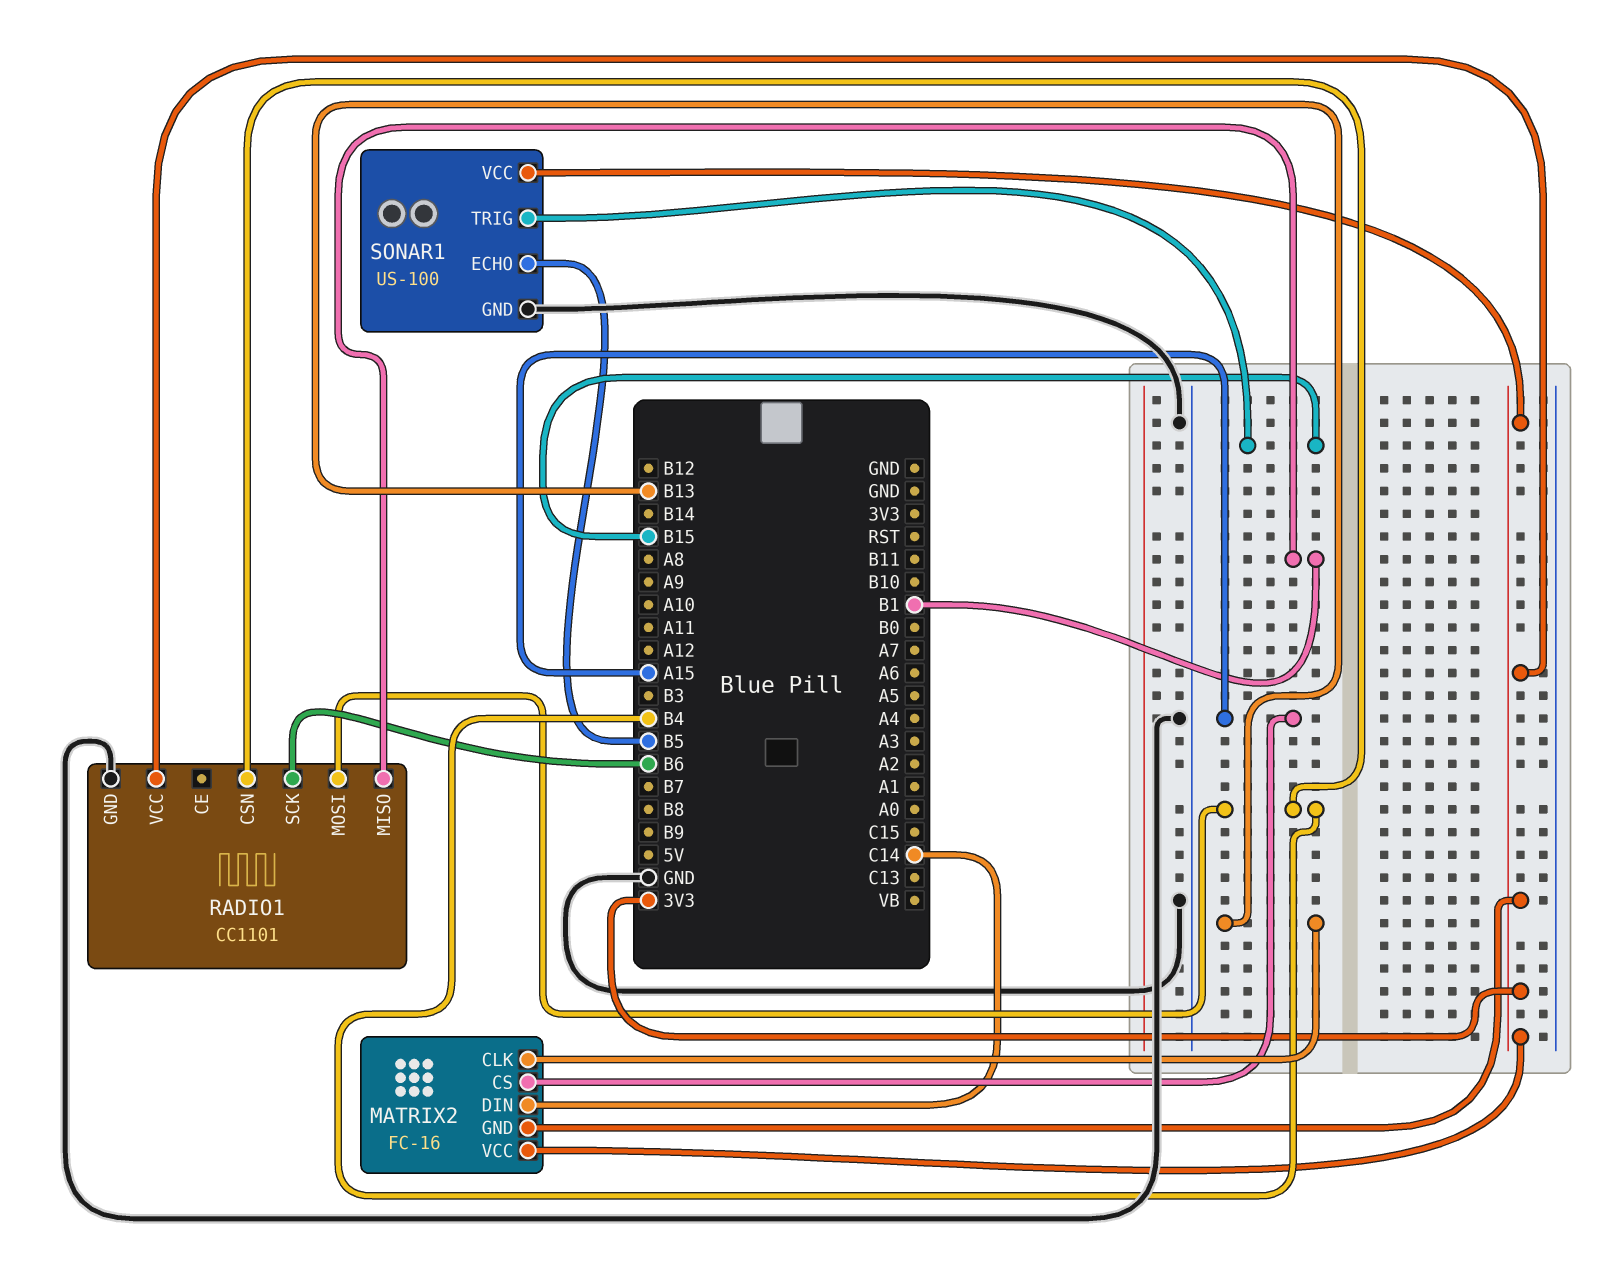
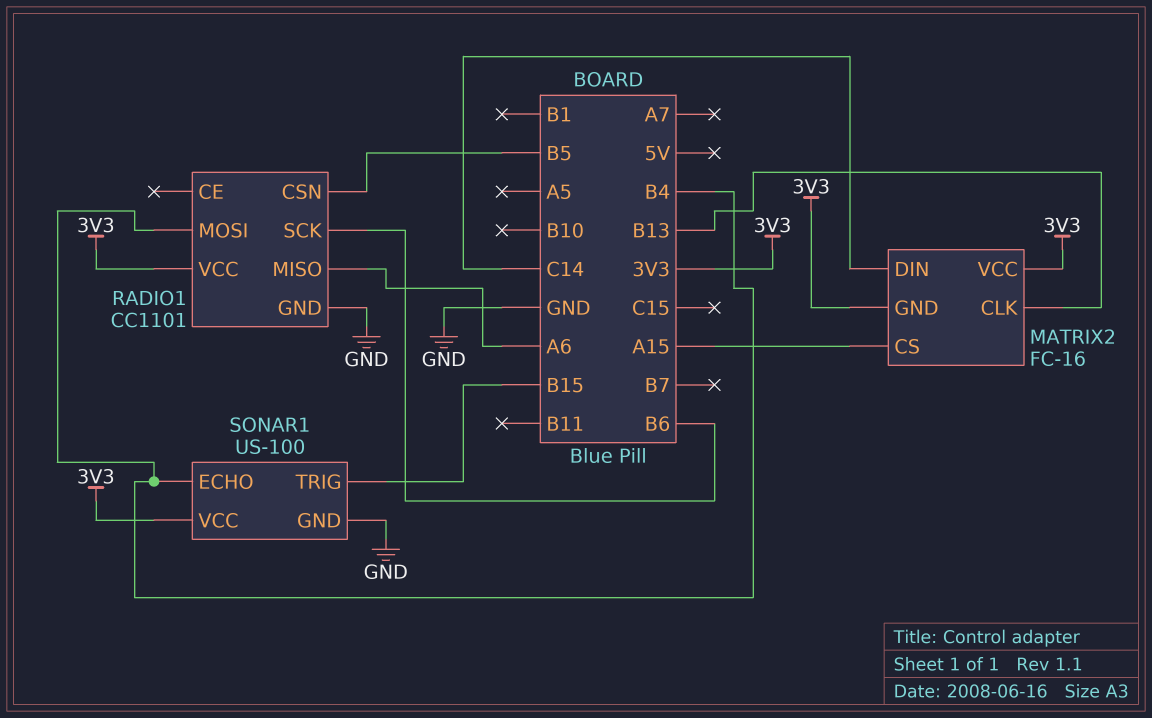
RADIO1 pin CSN: B4 -> B5
RADIO1 pin MISO: B1 -> A6
SONAR1 pin ECHO: B5 -> B4

